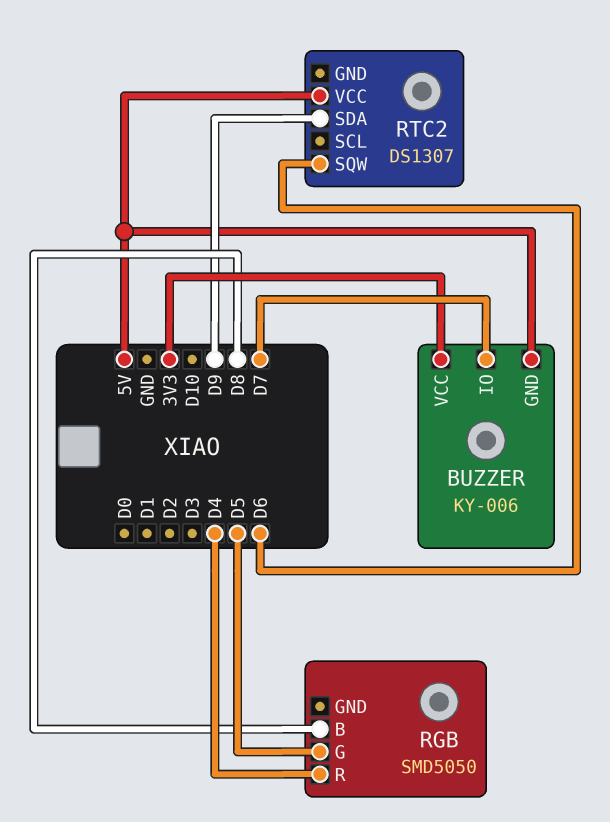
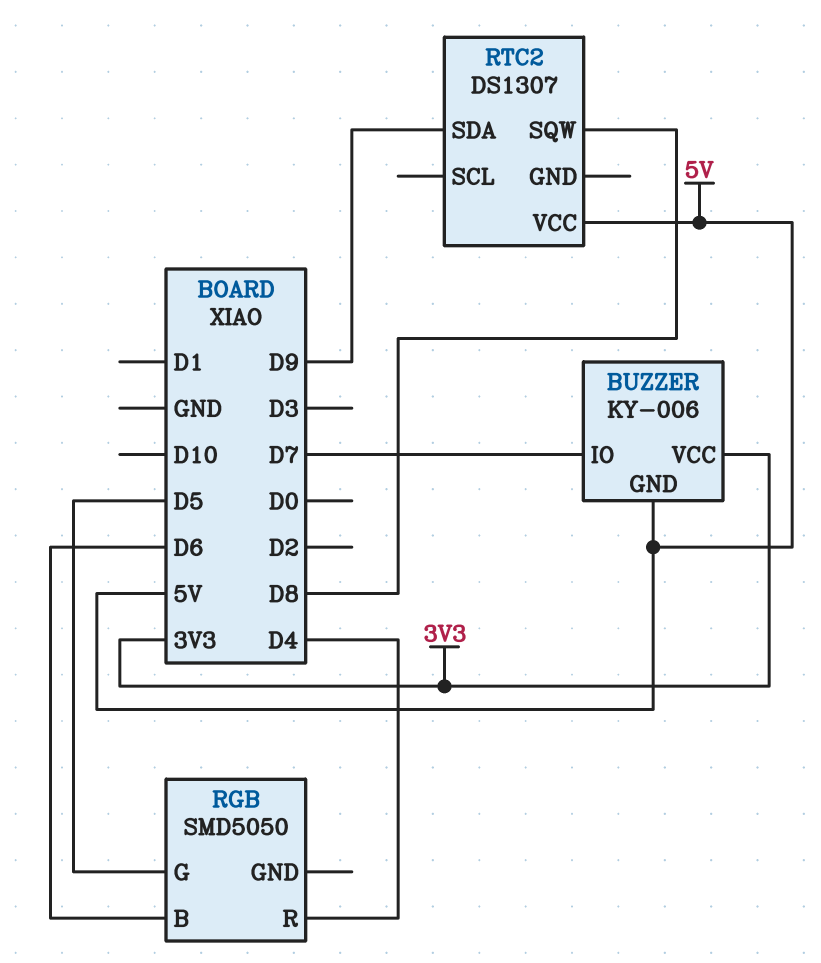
RGB pin B: D8 -> D6
RTC2 pin SQW: D6 -> D8

